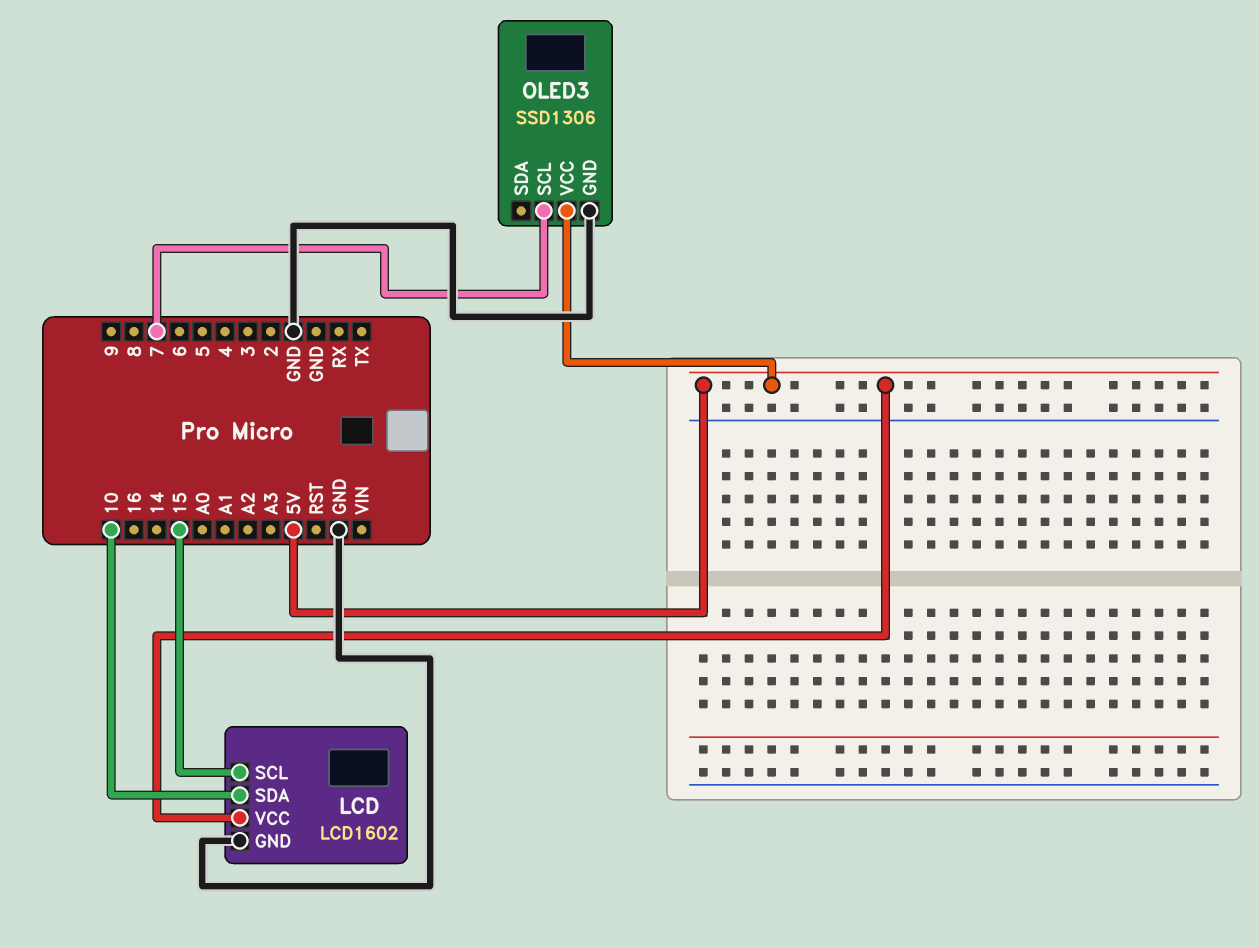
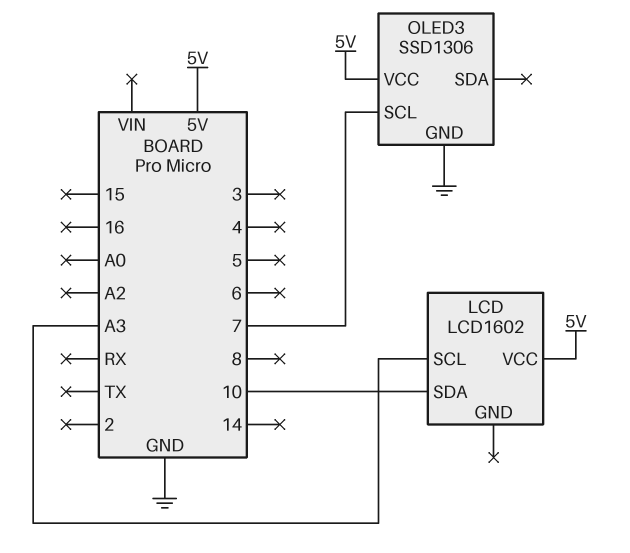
LCD pin GND: GND -> none
LCD pin SCL: 15 -> A3

